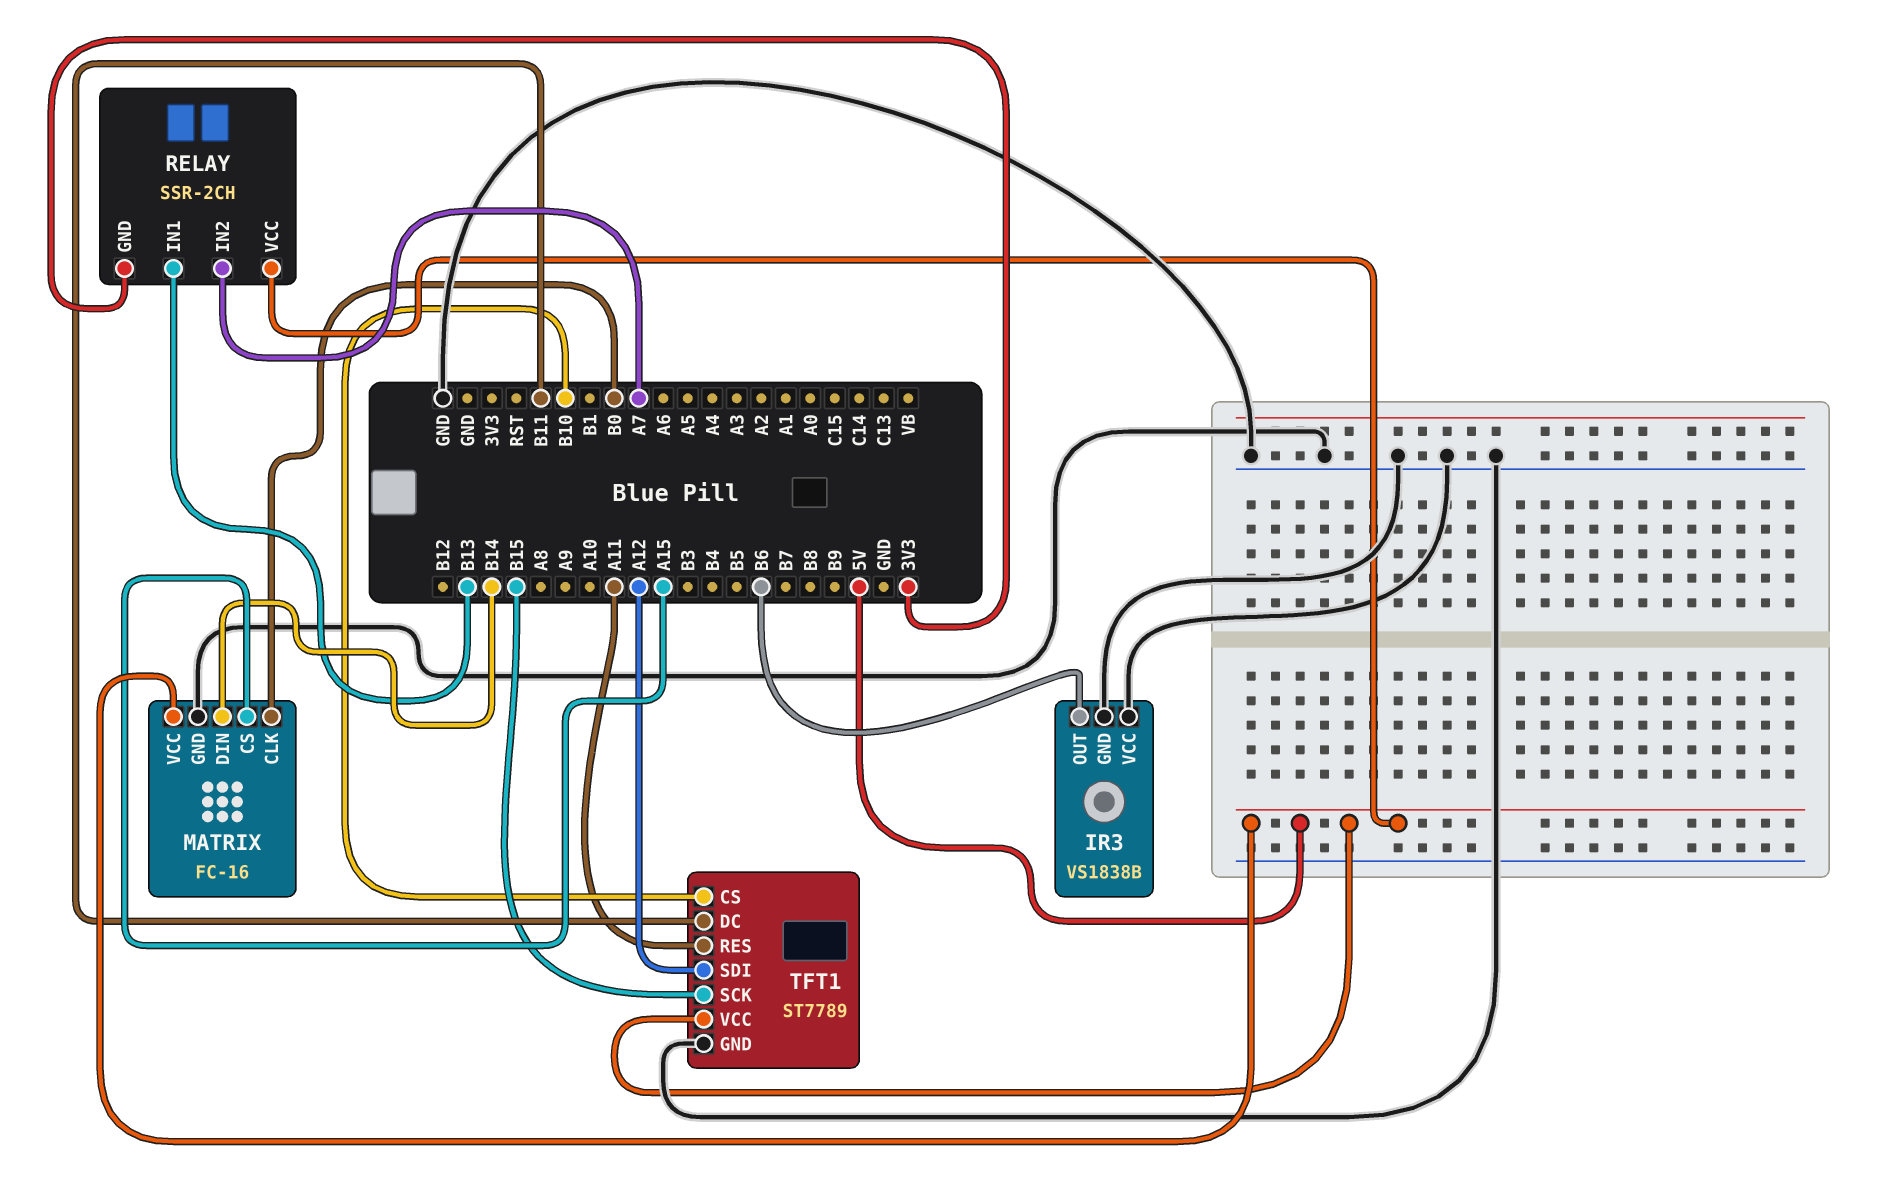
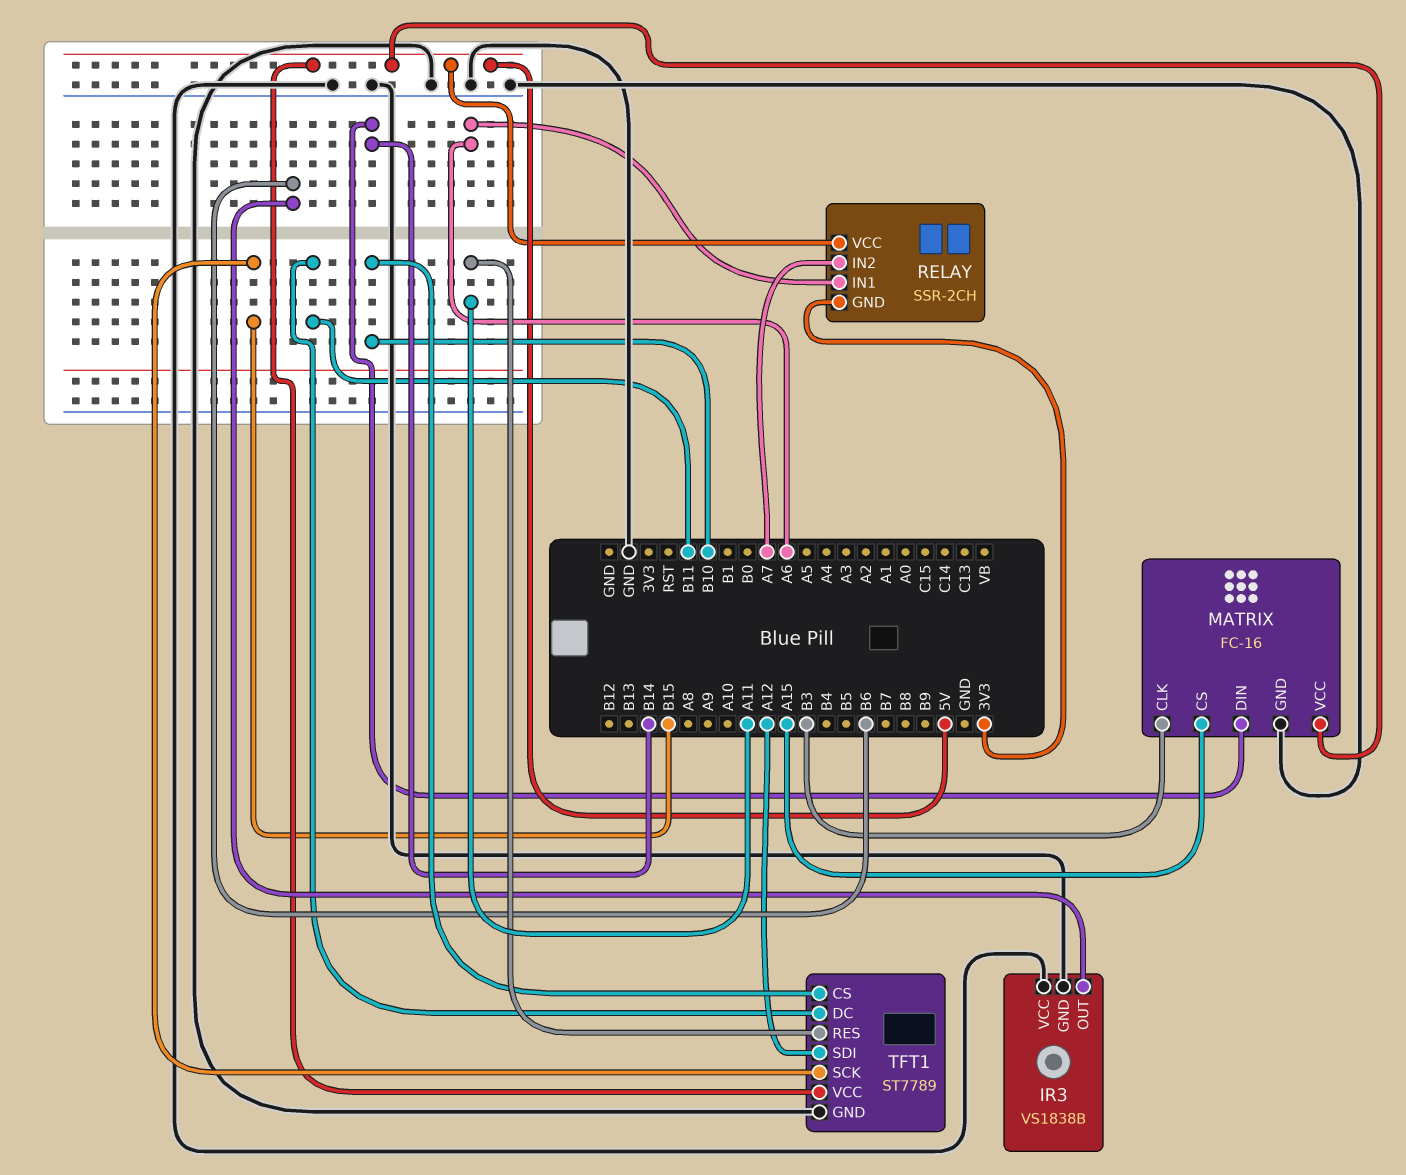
MATRIX pin CLK: B0 -> B3
RELAY pin IN1: B13 -> A6

